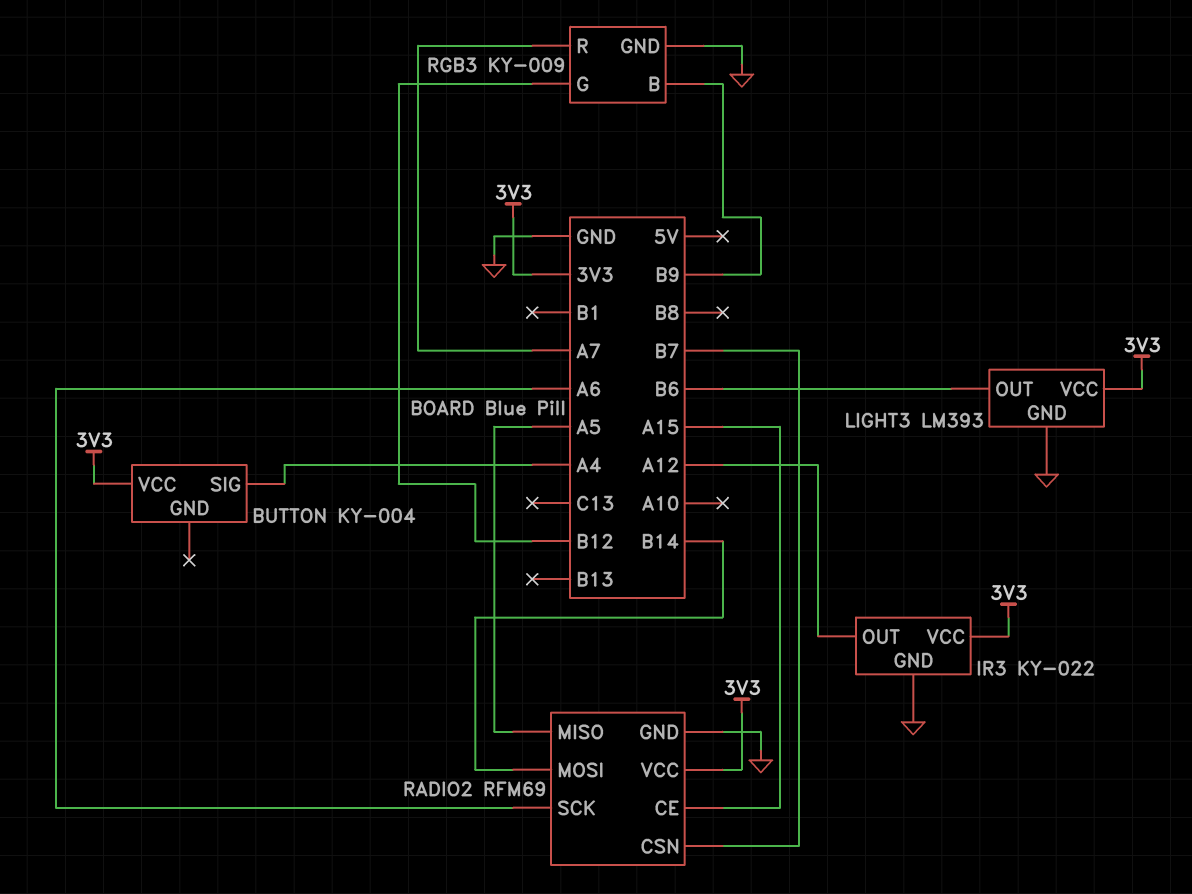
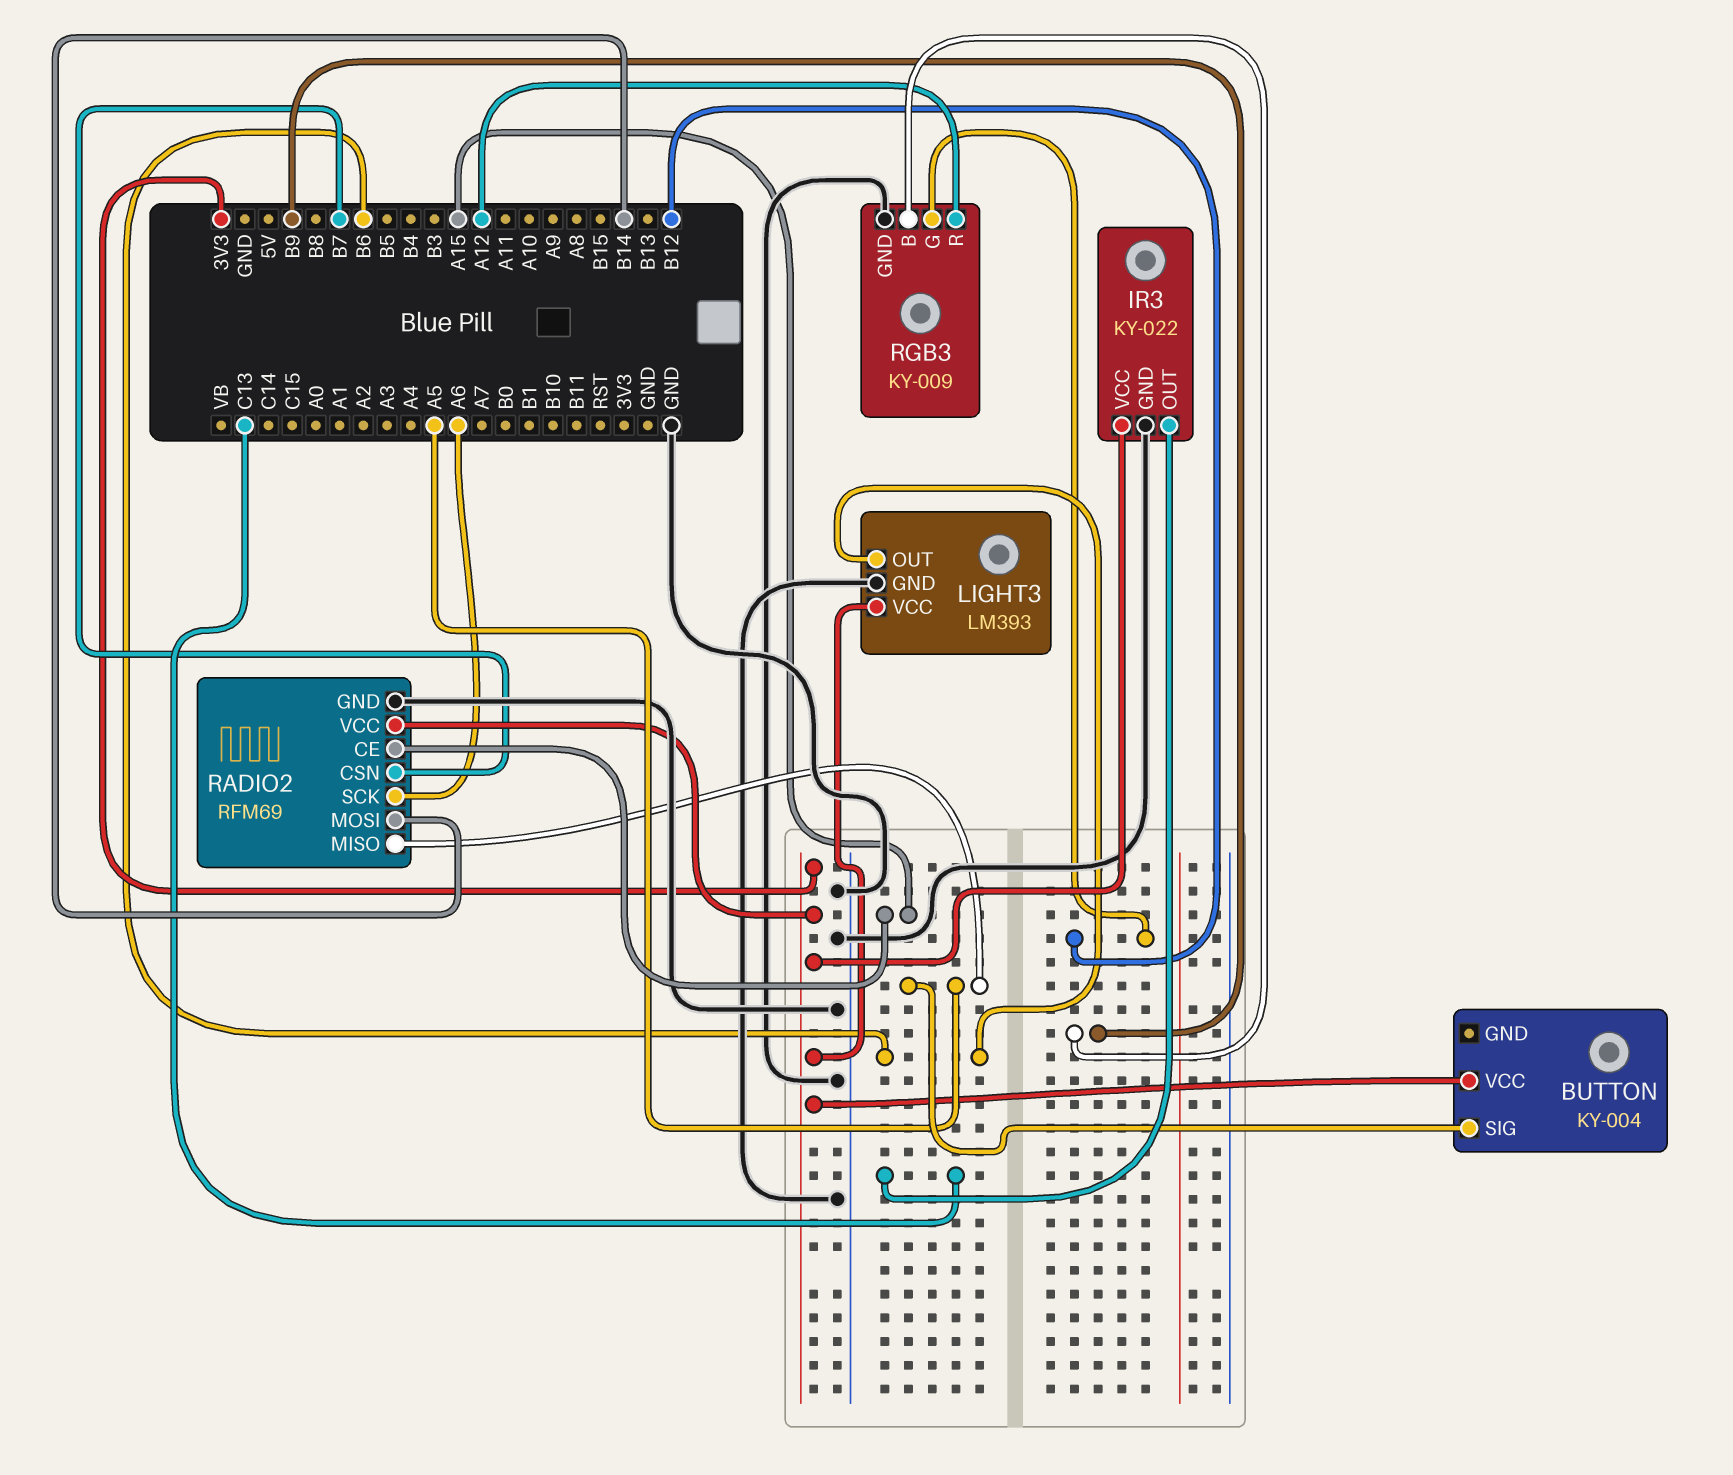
BUTTON pin SIG: A4 -> A5
IR3 pin OUT: A12 -> C13
RGB3 pin R: A7 -> A12

